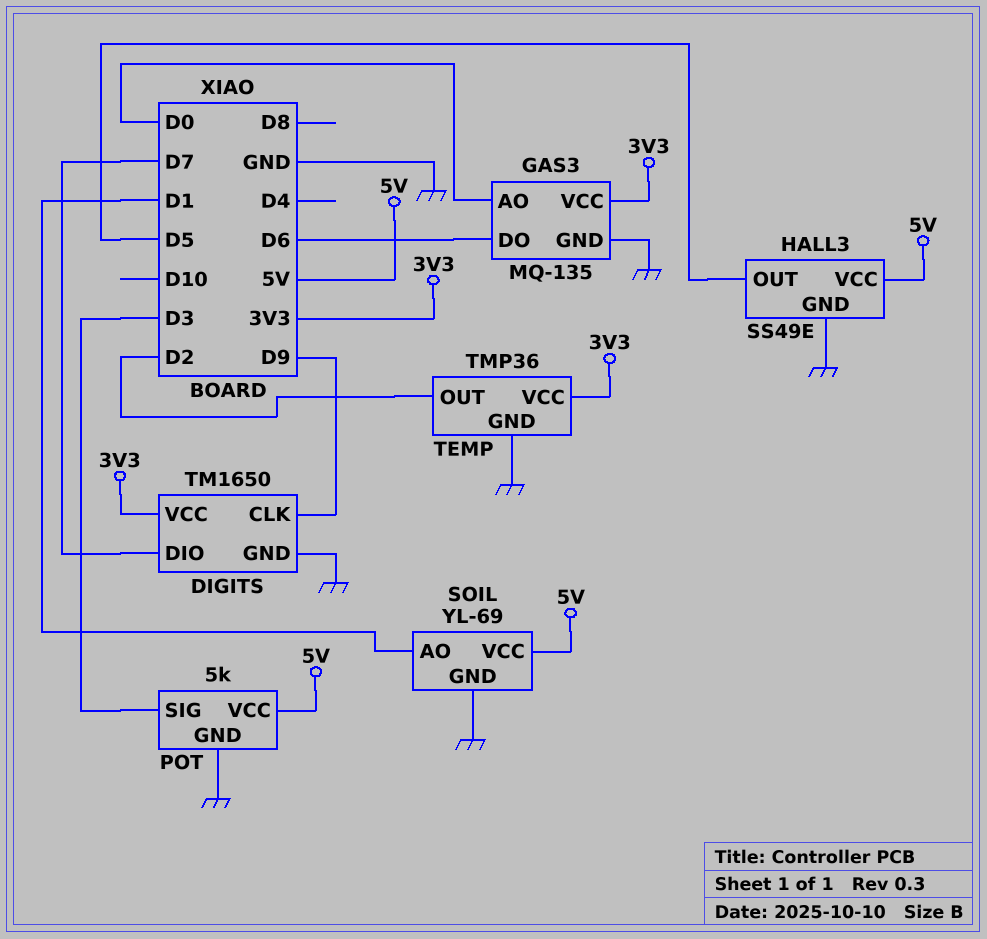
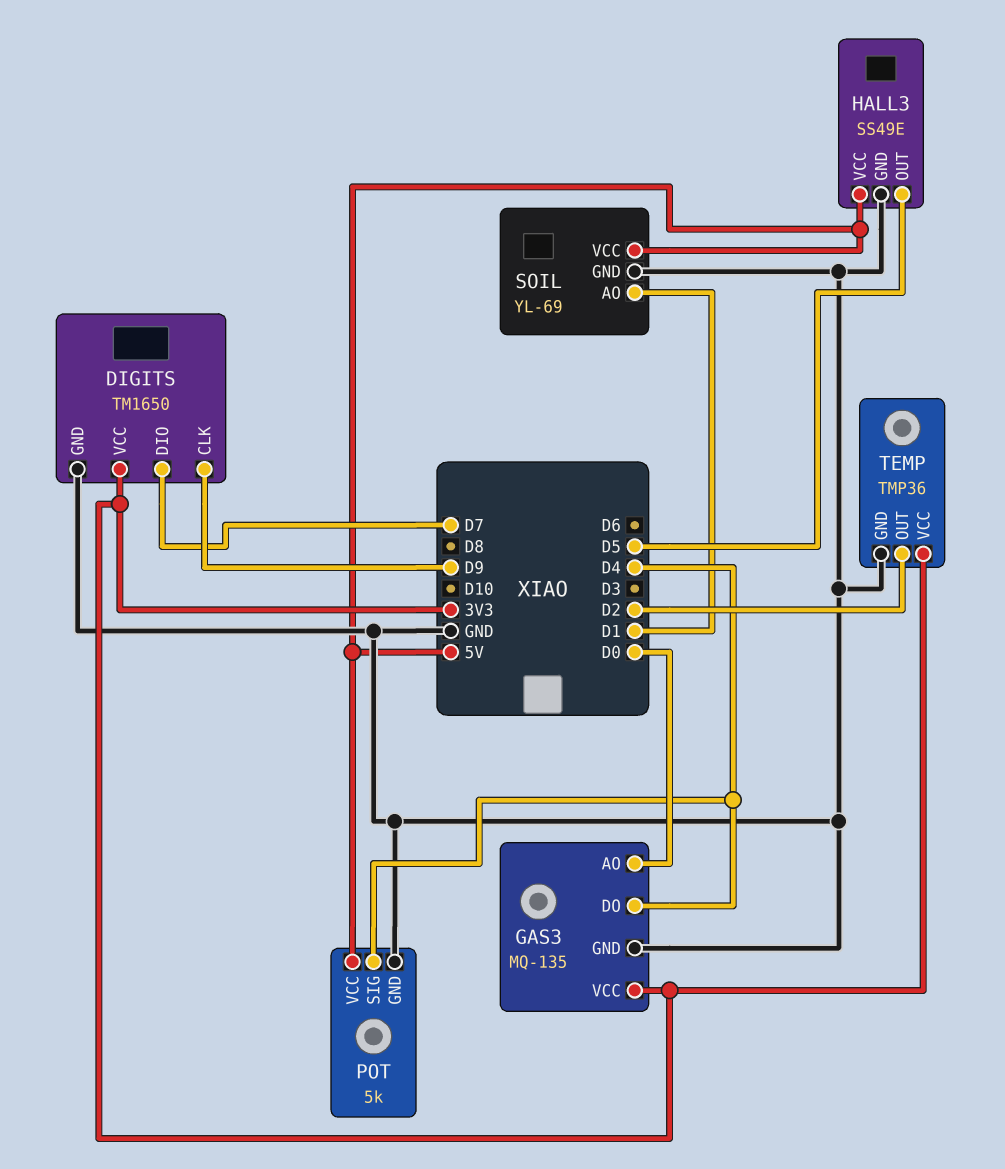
GAS3 pin DO: D6 -> D4
POT pin SIG: D3 -> D4

